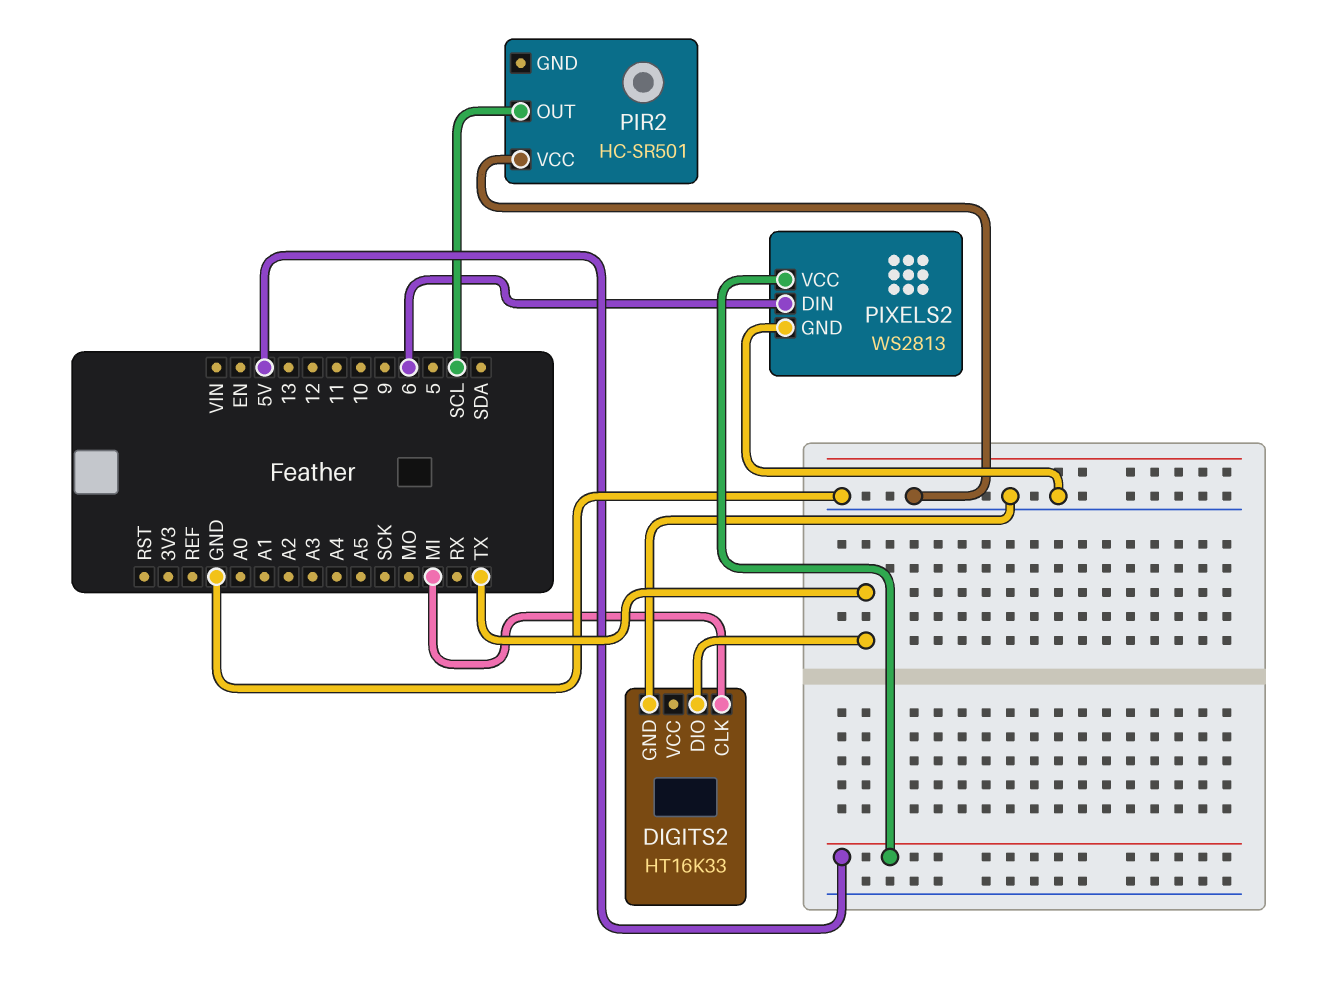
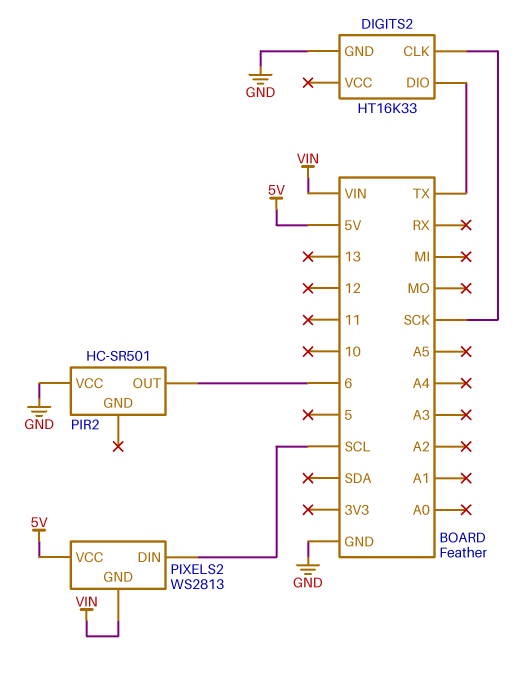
DIGITS2 pin CLK: MI -> SCK
PIR2 pin OUT: SCL -> 6
PIXELS2 pin DIN: 6 -> SCL
PIXELS2 pin GND: GND -> VIN

